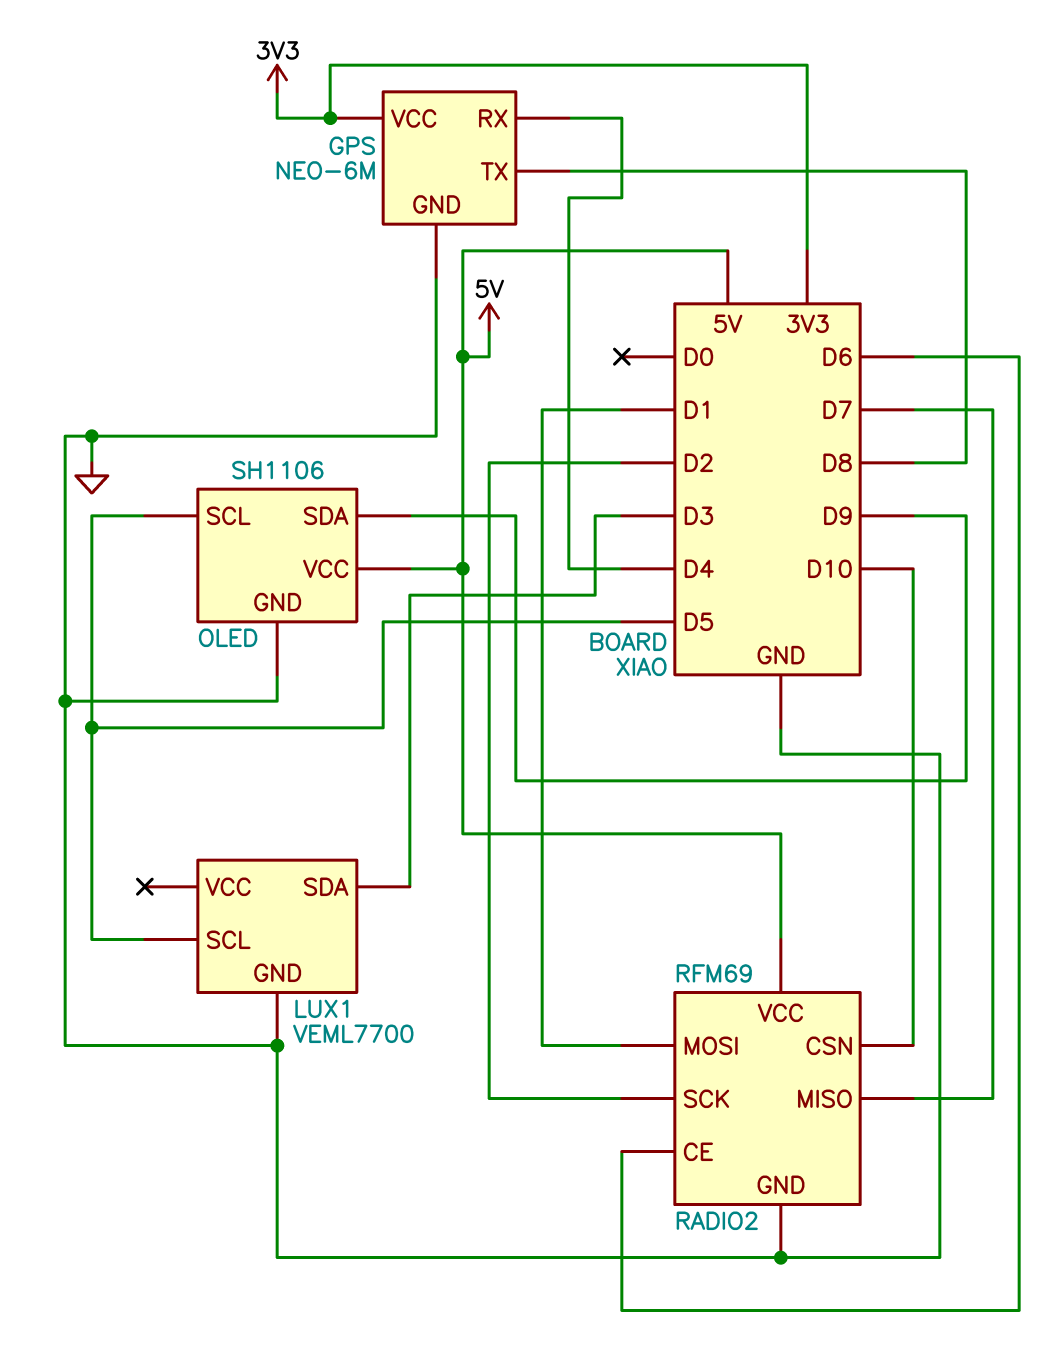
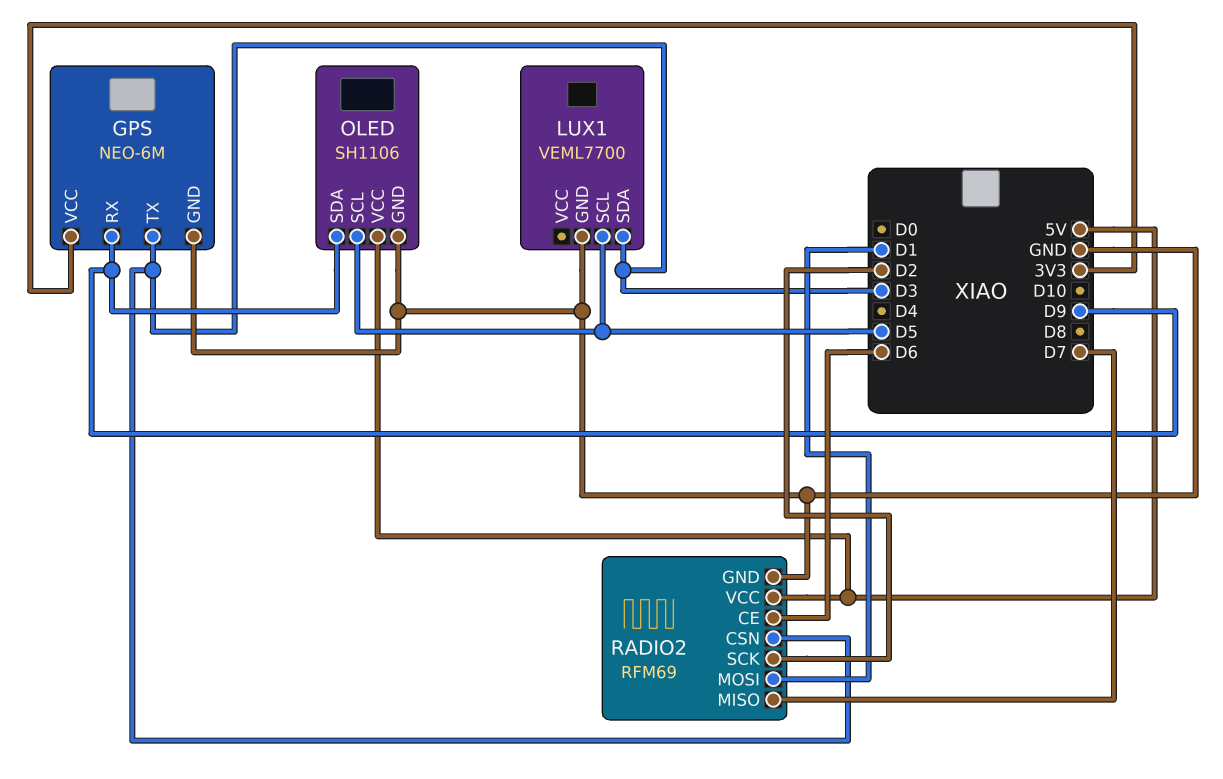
GPS pin RX: D4 -> D9
GPS pin TX: D8 -> D3
RADIO2 pin CSN: D10 -> D3

